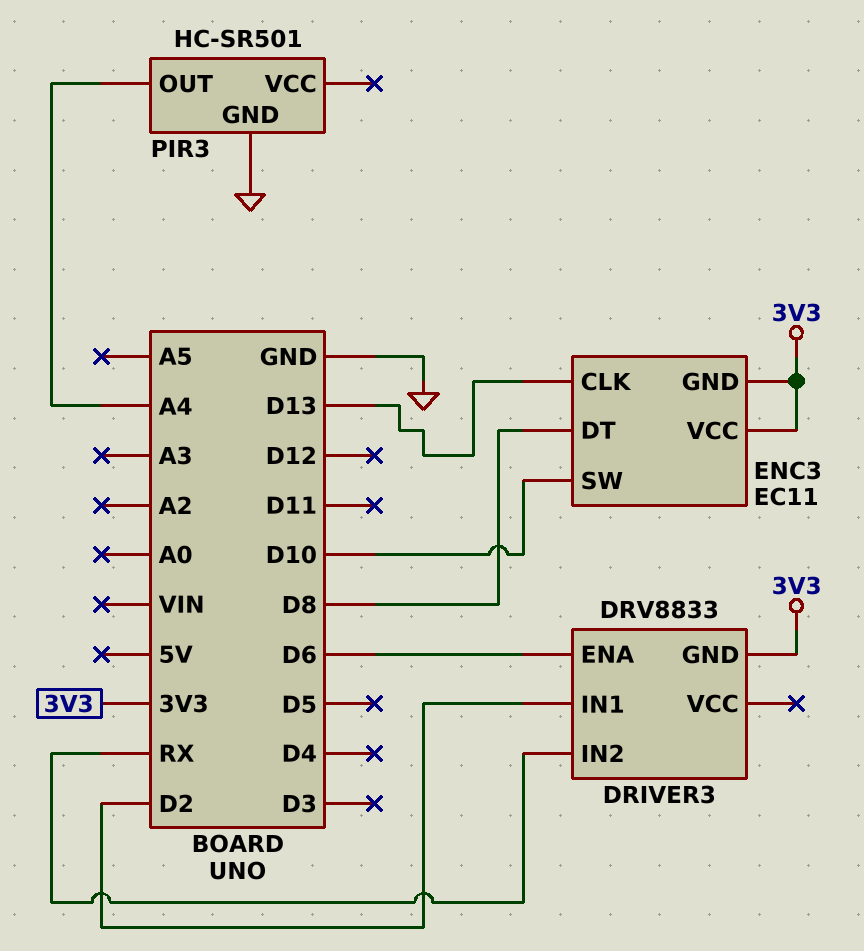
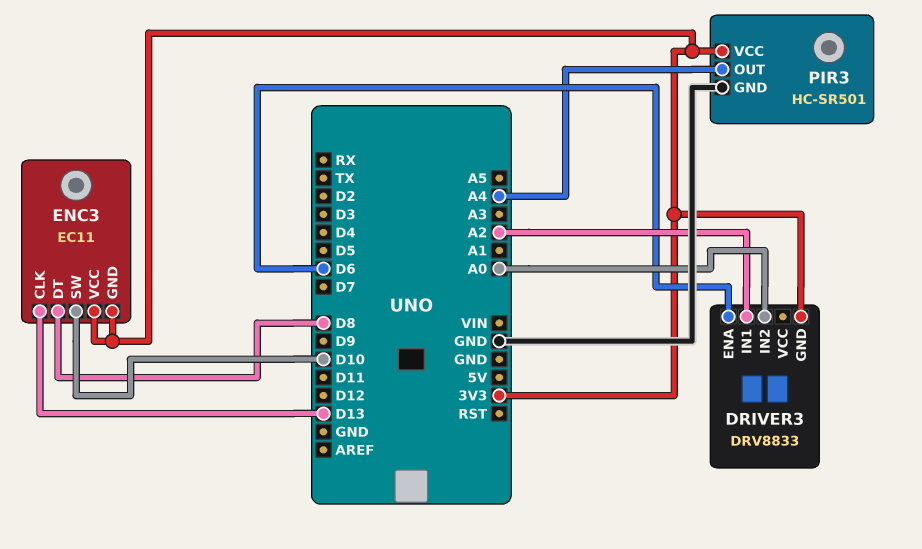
DRIVER3 pin IN1: D2 -> A2
DRIVER3 pin IN2: RX -> A0
PIR3 pin VCC: none -> 3V3

